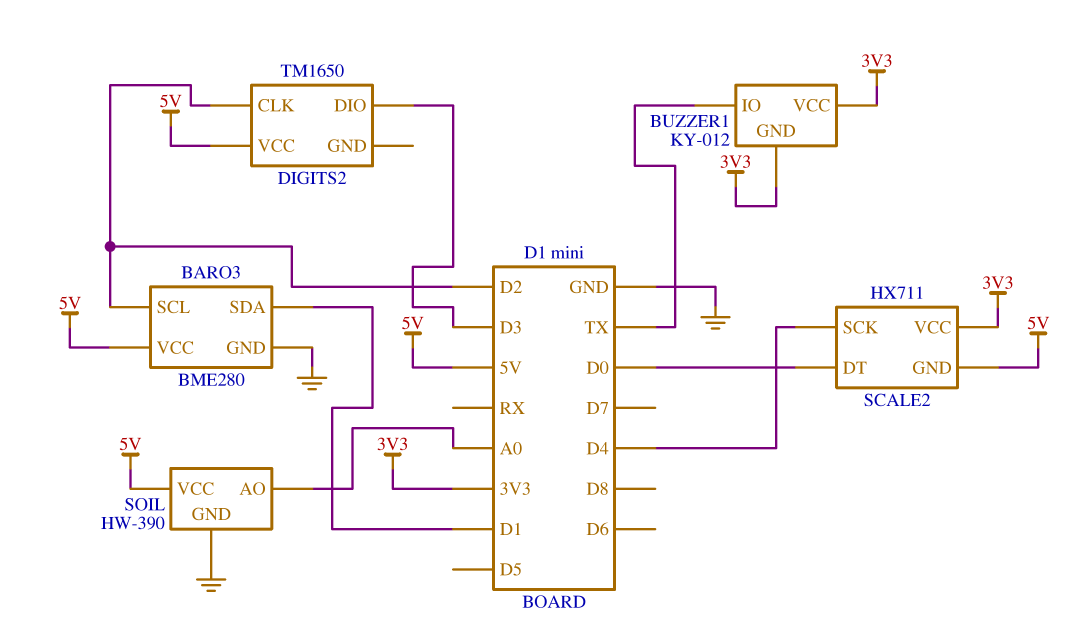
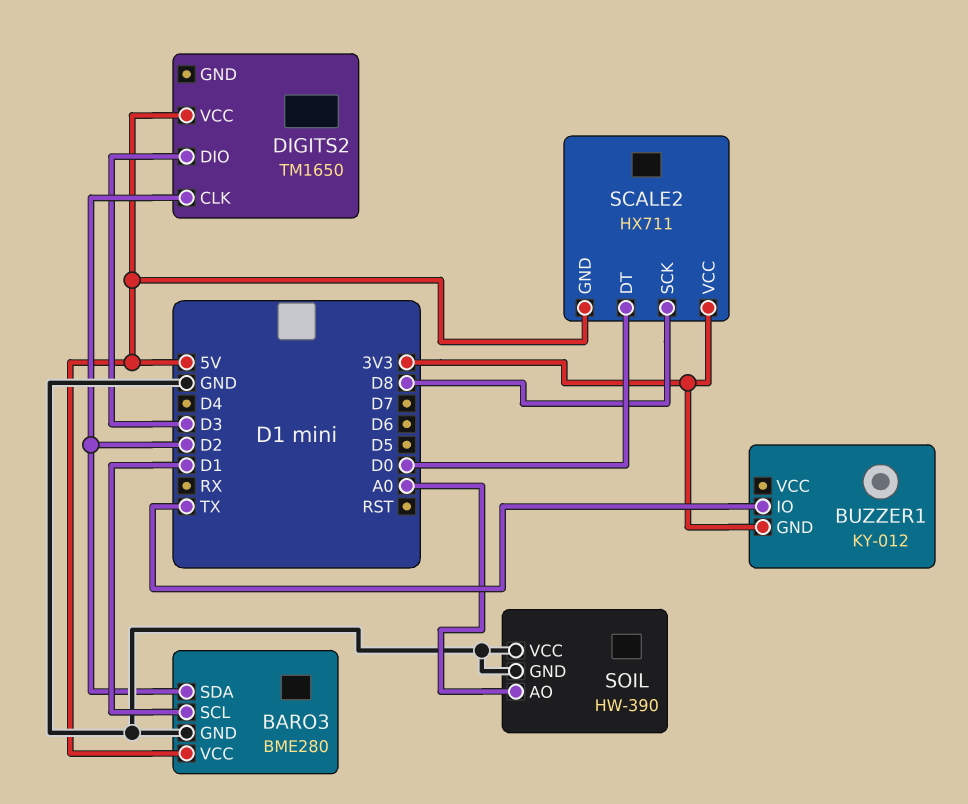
BARO3 pin SCL: D2 -> D1
BARO3 pin SDA: D1 -> D2
BUZZER1 pin VCC: 3V3 -> none
SCALE2 pin SCK: D4 -> D8
SOIL pin VCC: 5V -> GND

